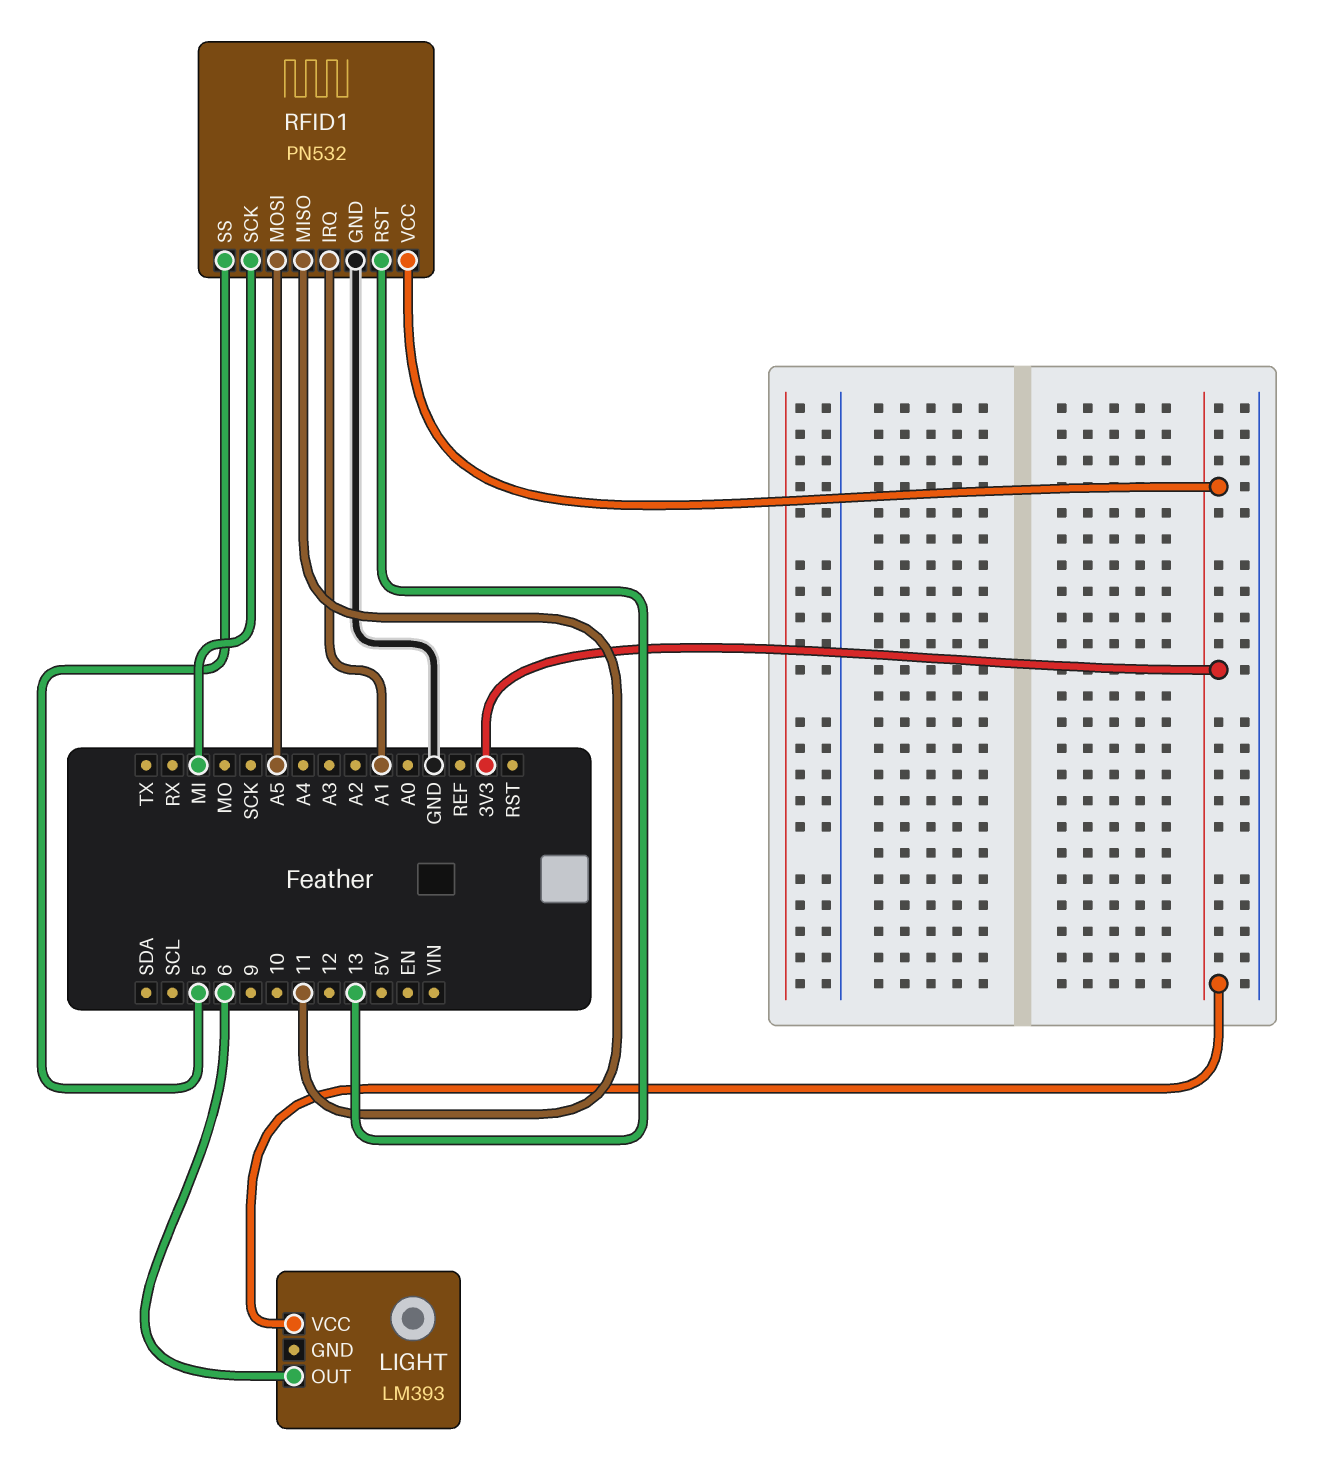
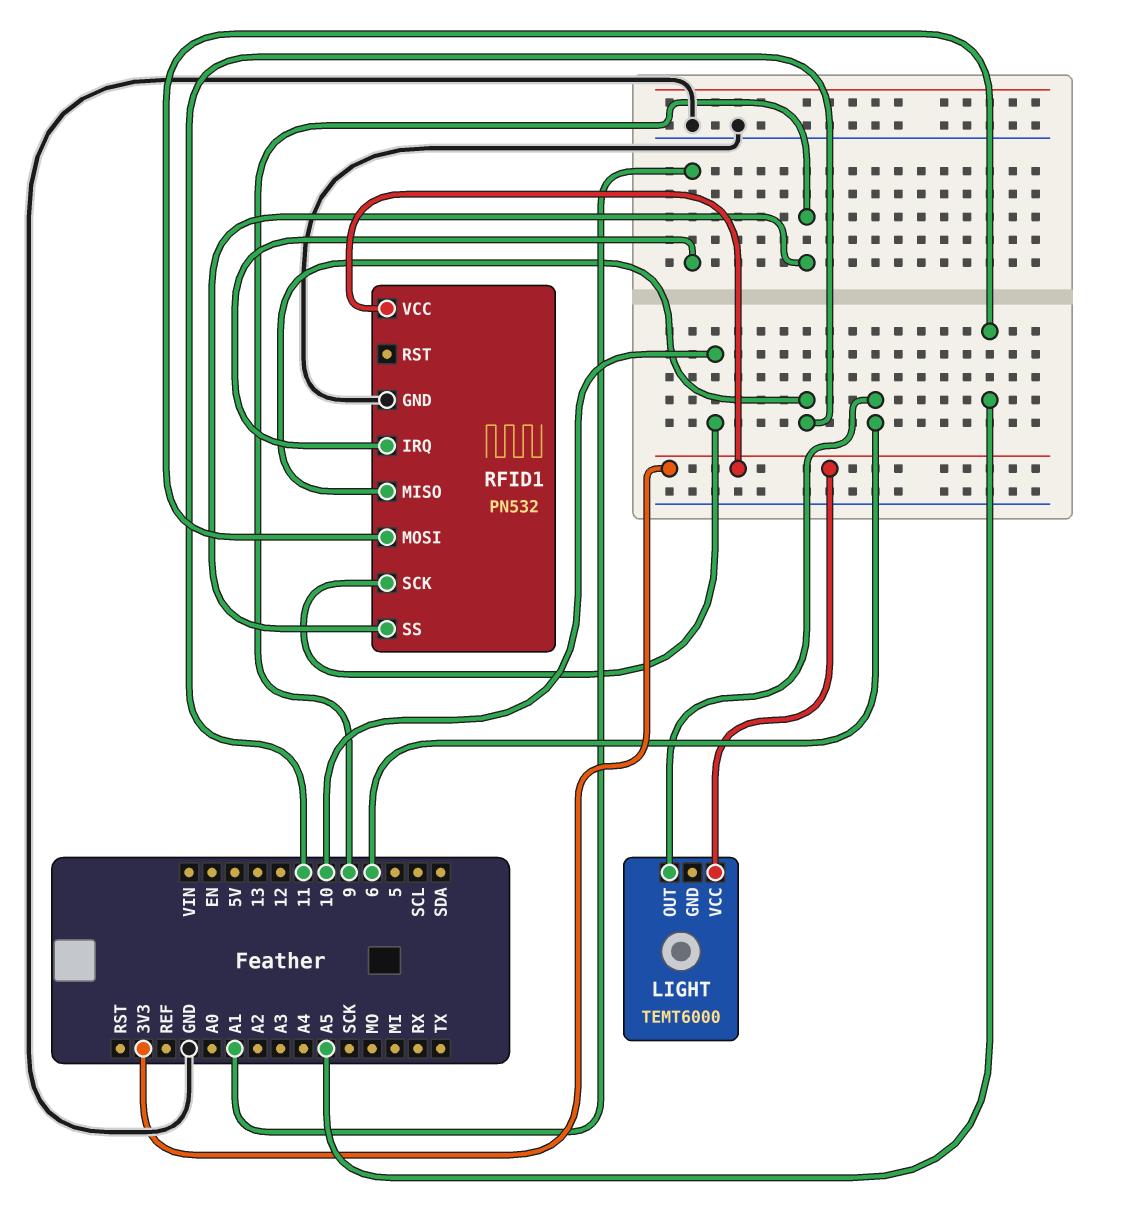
LIGHT: LM393 -> TEMT6000
RFID1 pin RST: 13 -> none
RFID1 pin SCK: MI -> 10
RFID1 pin SS: 5 -> 9

